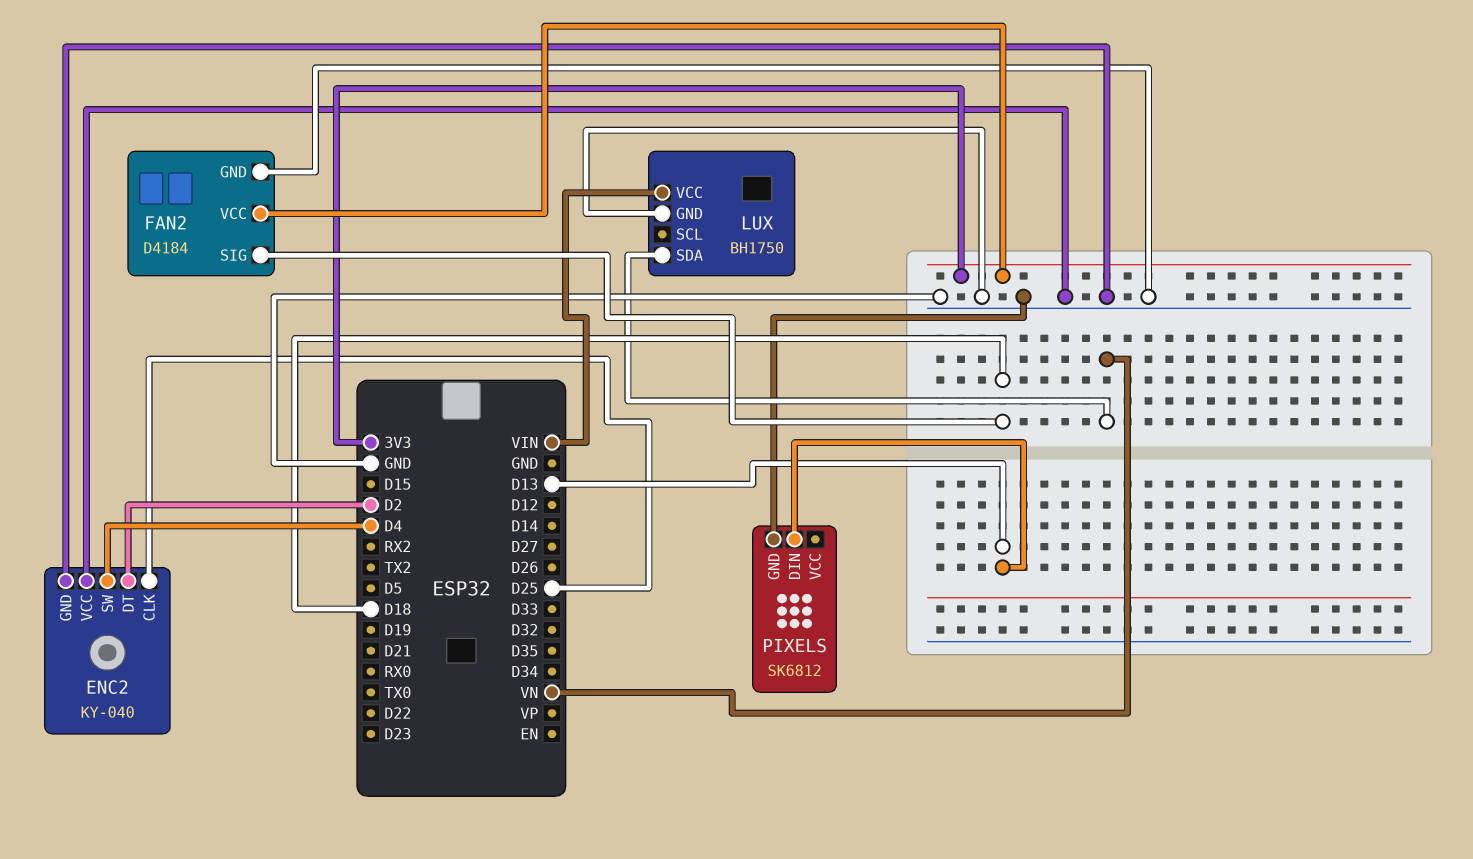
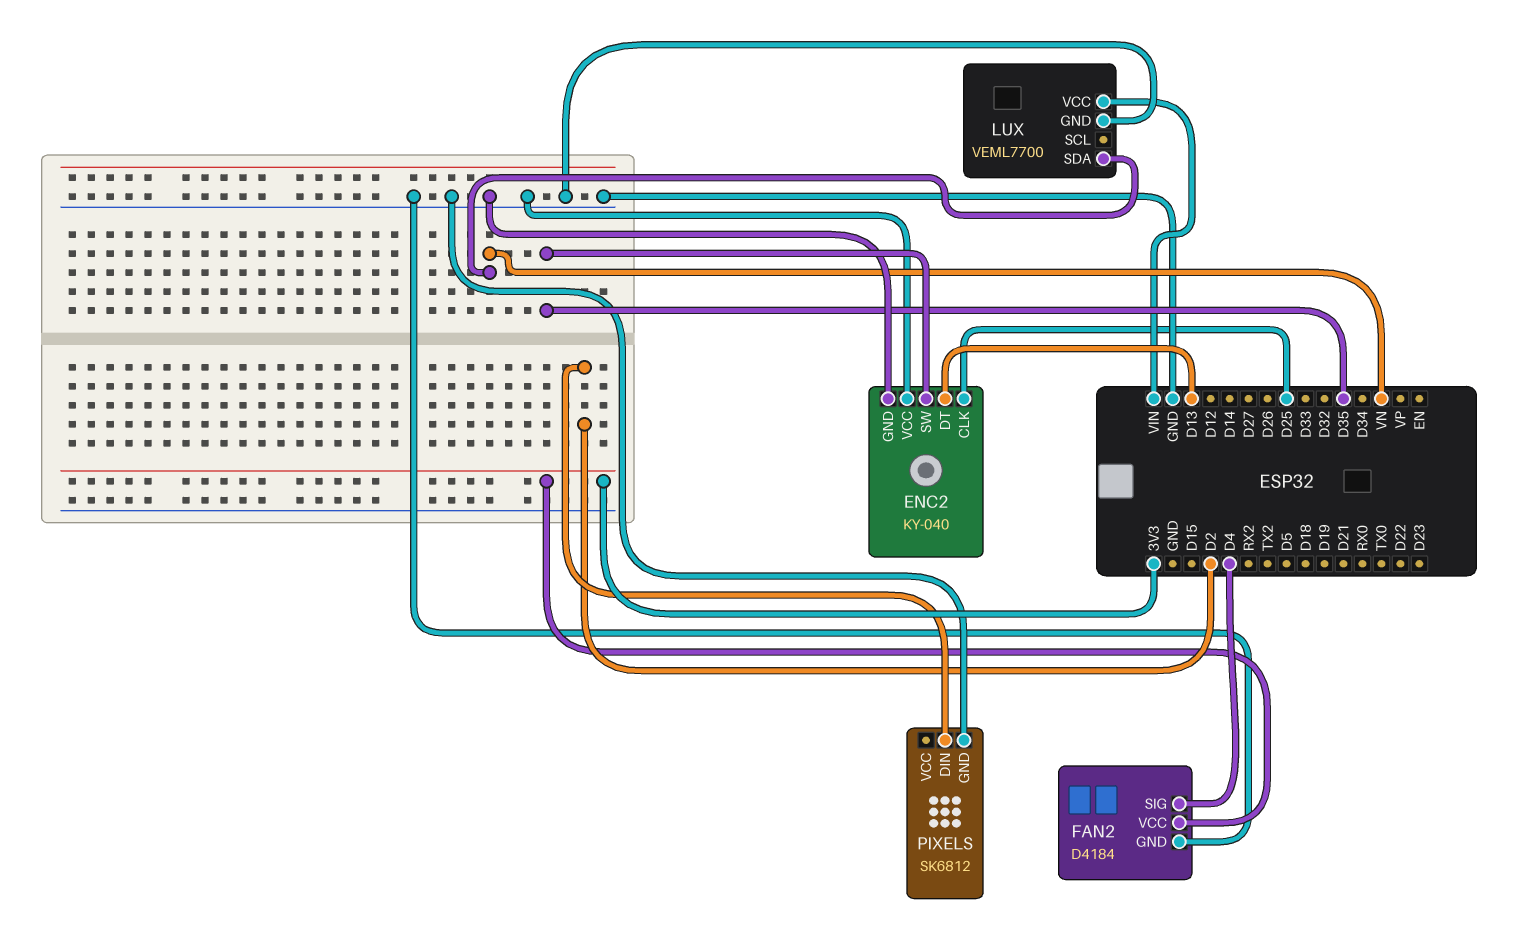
ENC2 pin DT: D2 -> D13
ENC2 pin SW: D4 -> D35
FAN2 pin SIG: D18 -> D4
LUX: BH1750 -> VEML7700
PIXELS pin DIN: D13 -> D2

